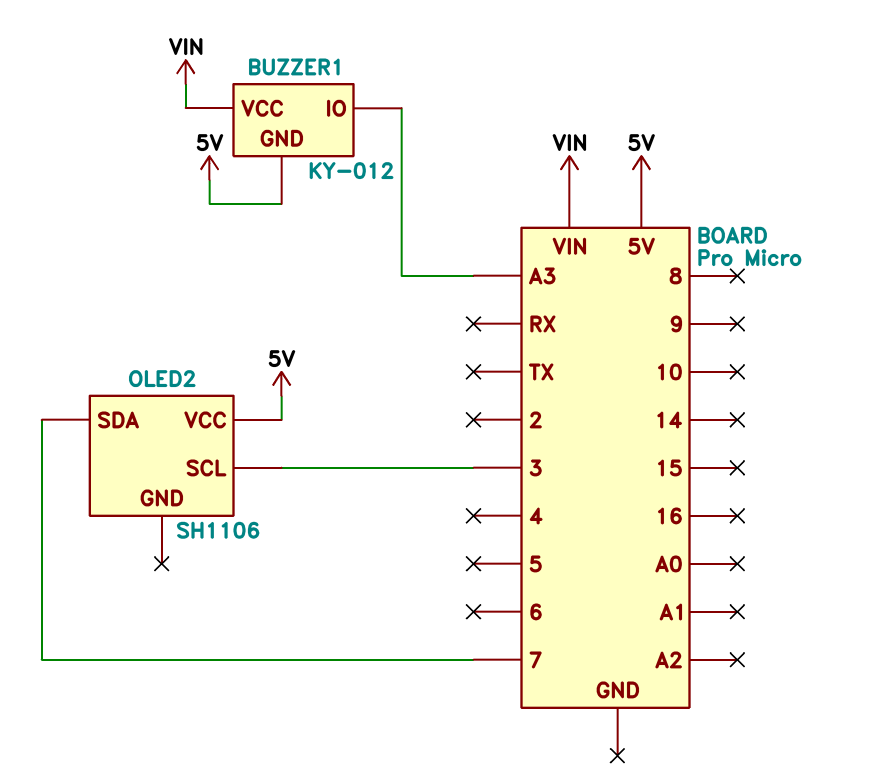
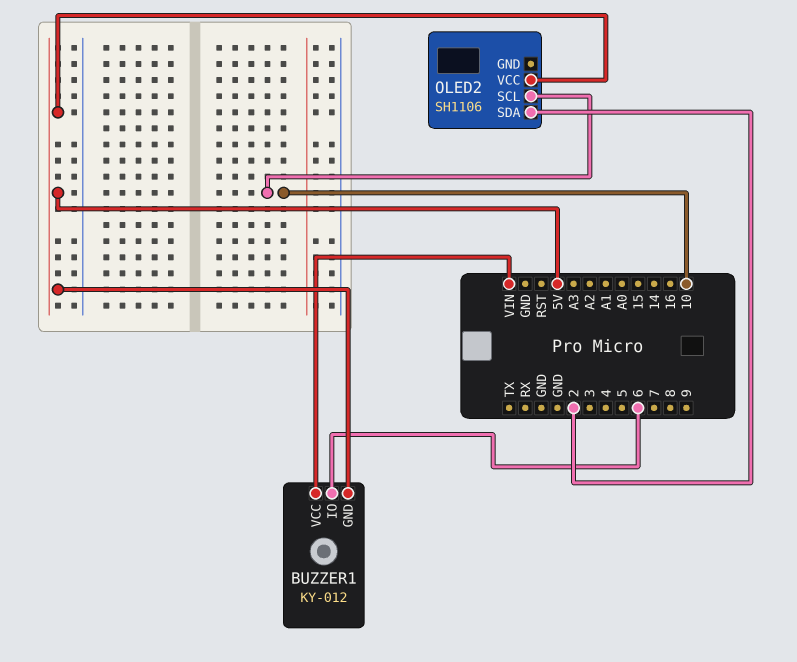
BUZZER1 pin IO: A3 -> 6
OLED2 pin SCL: 3 -> 10
OLED2 pin SDA: 7 -> 2

